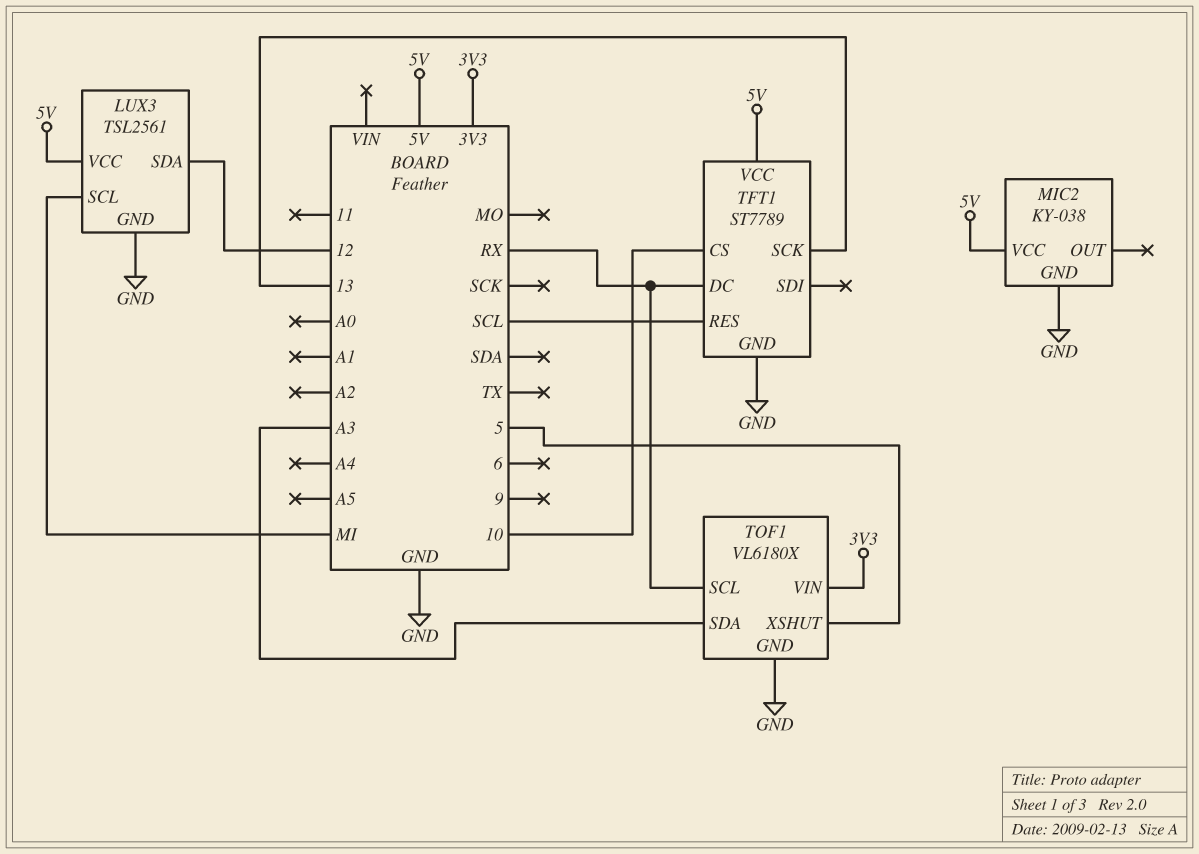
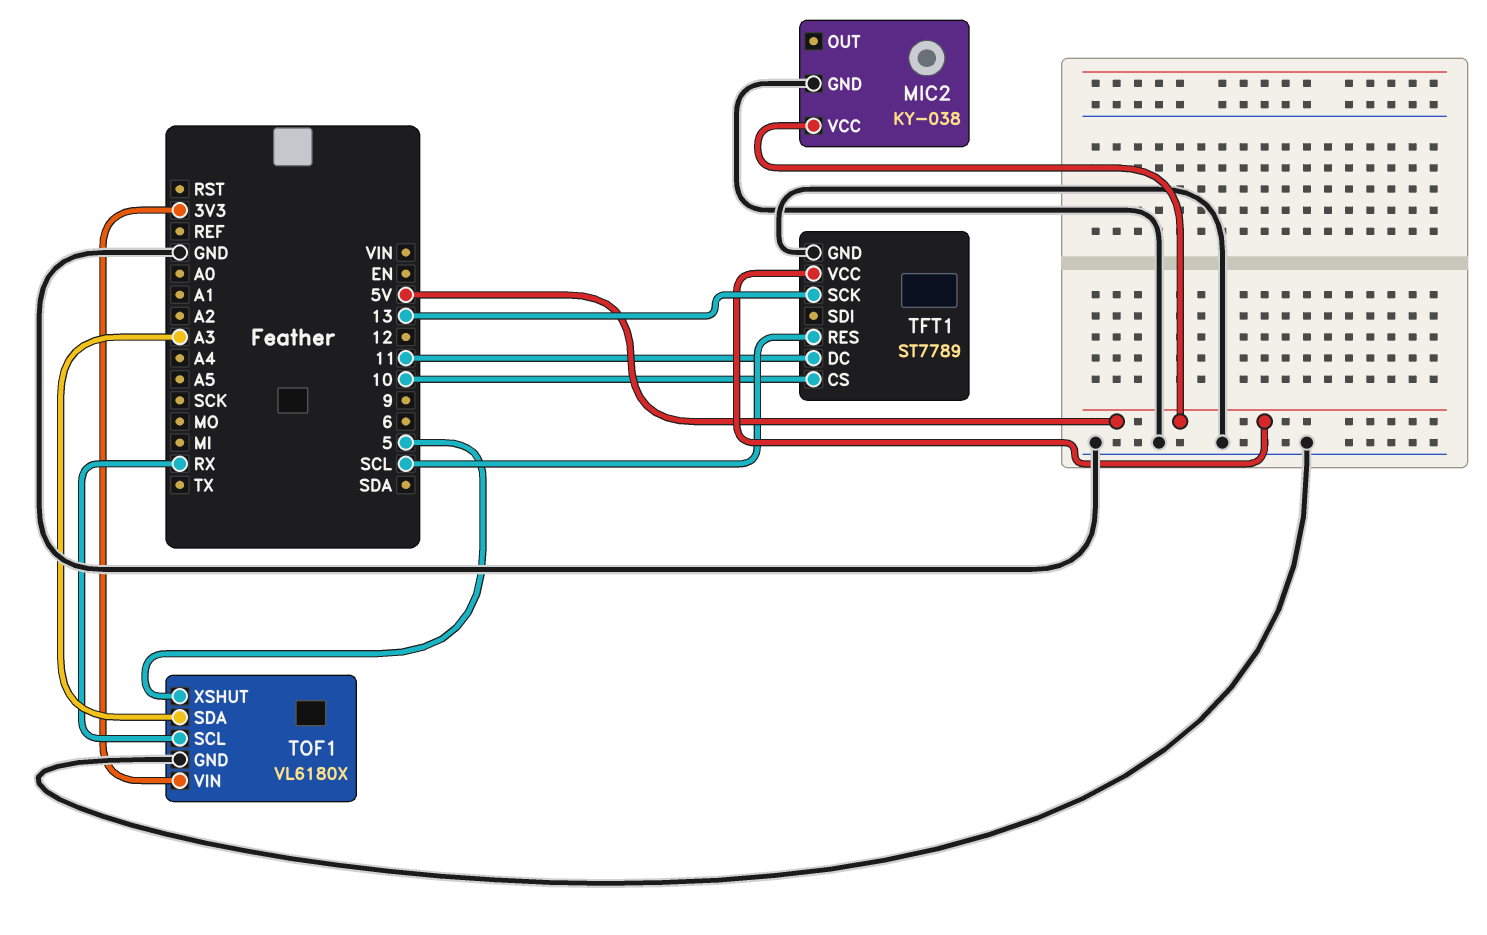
LUX3: TSL2561 -> none
LUX3 pin GND: GND -> none
LUX3 pin SCL: MI -> none
LUX3 pin SDA: 12 -> none
LUX3 pin VCC: 5V -> none
TFT1 pin DC: RX -> 11

